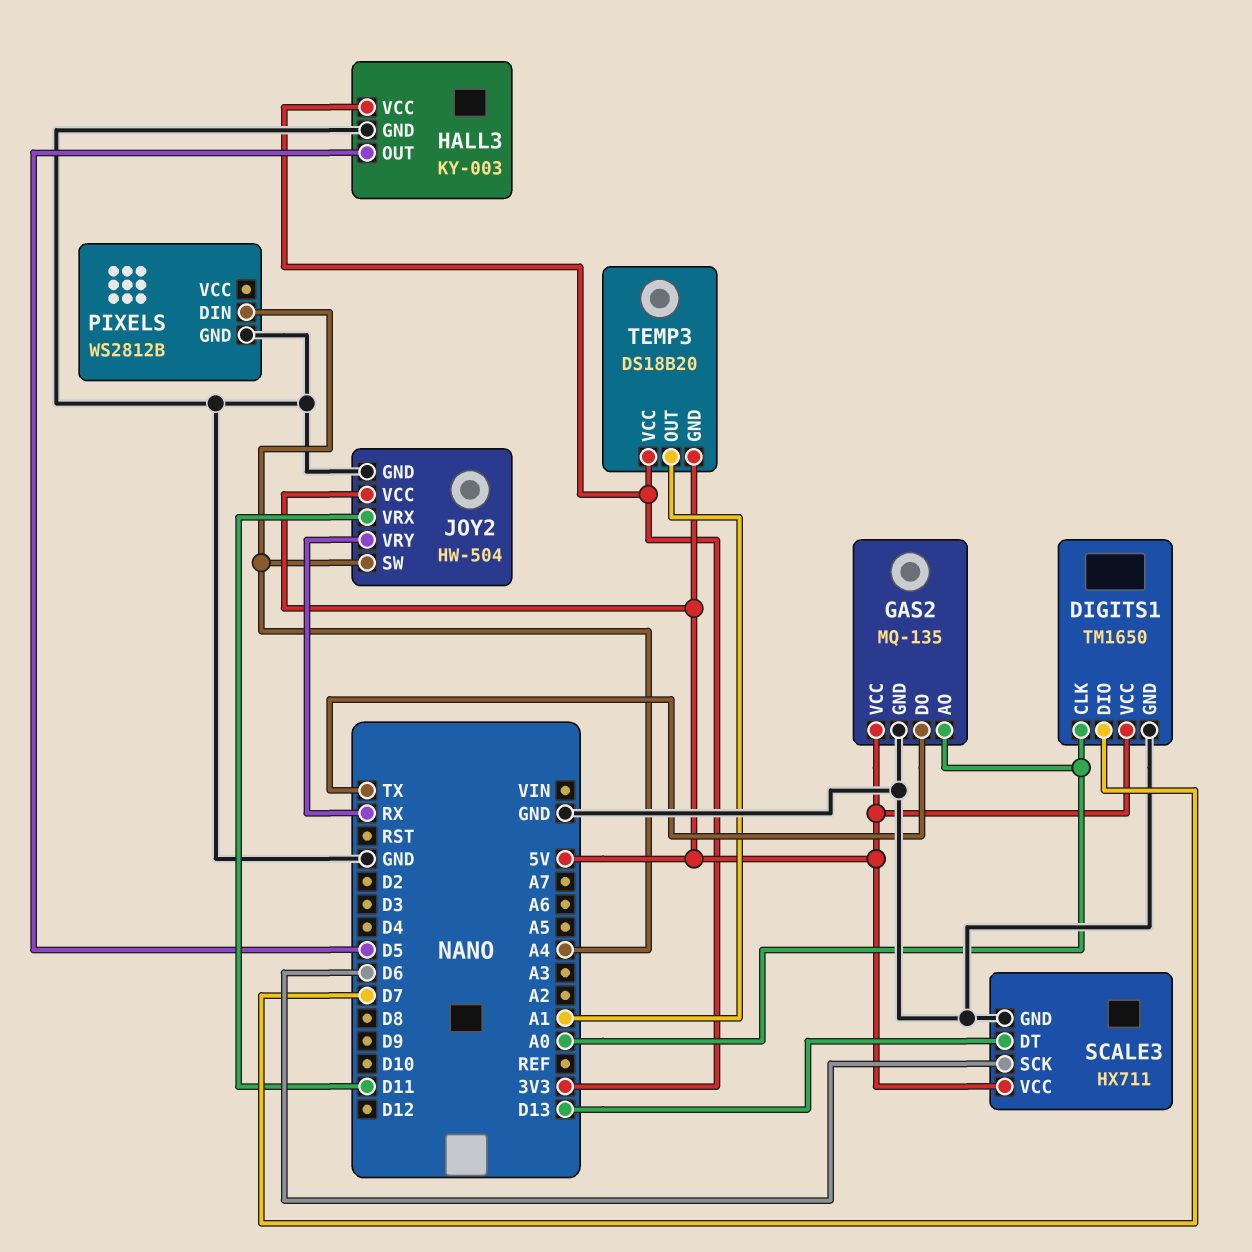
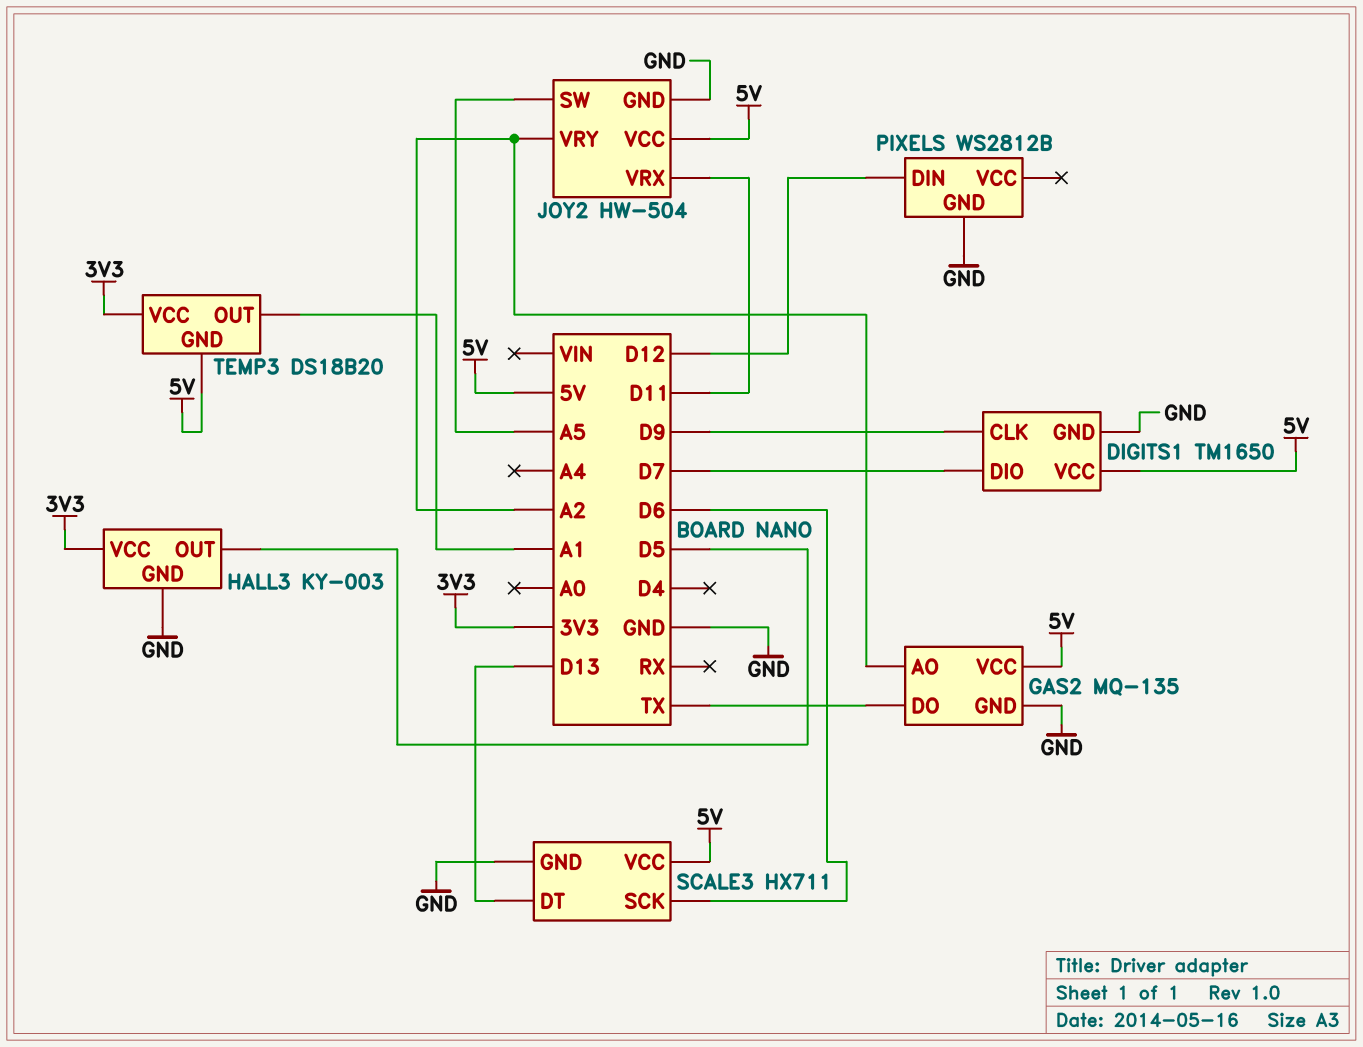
DIGITS1 pin CLK: A0 -> D9
GAS2 pin AO: A0 -> A2
JOY2 pin SW: A4 -> A5
JOY2 pin VRY: RX -> A2
PIXELS pin DIN: A4 -> D12

